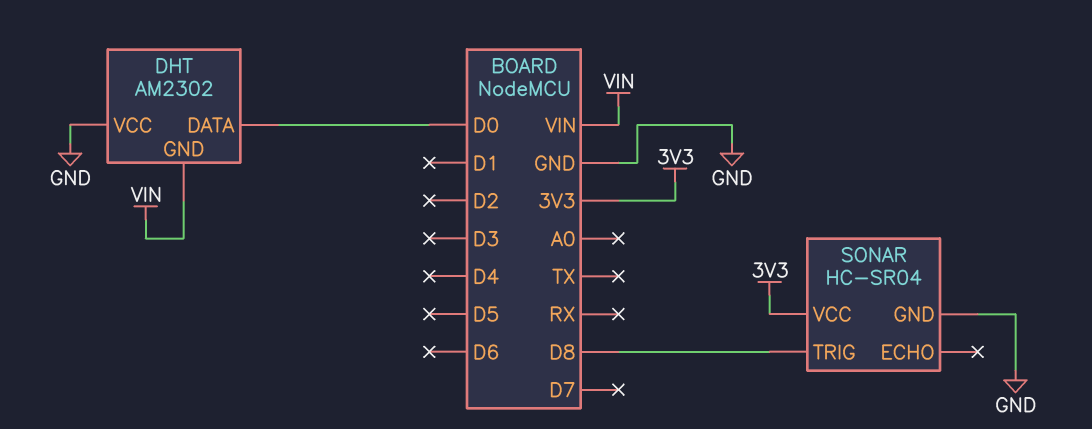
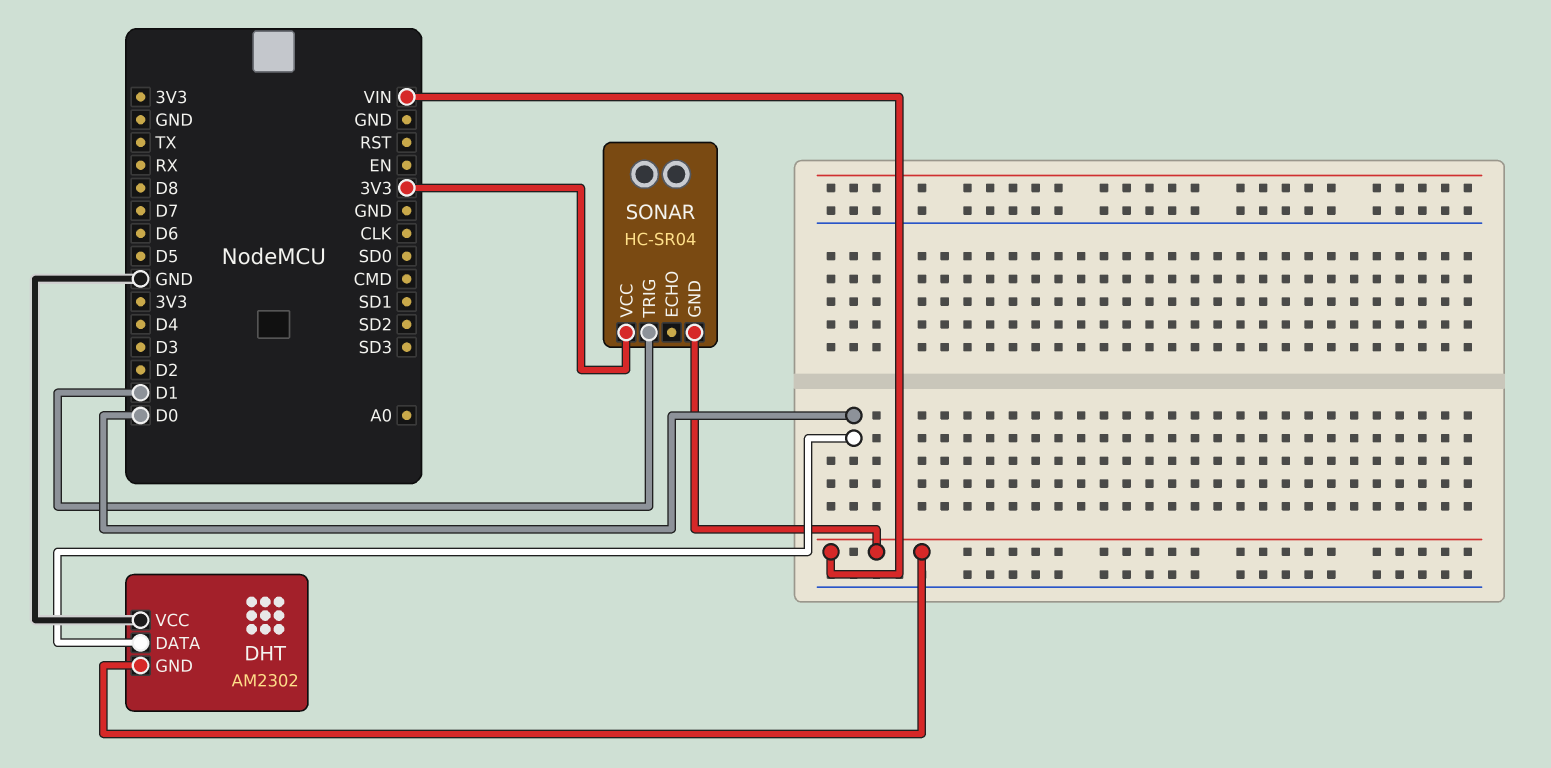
SONAR pin GND: GND -> VIN
SONAR pin TRIG: D8 -> D1

